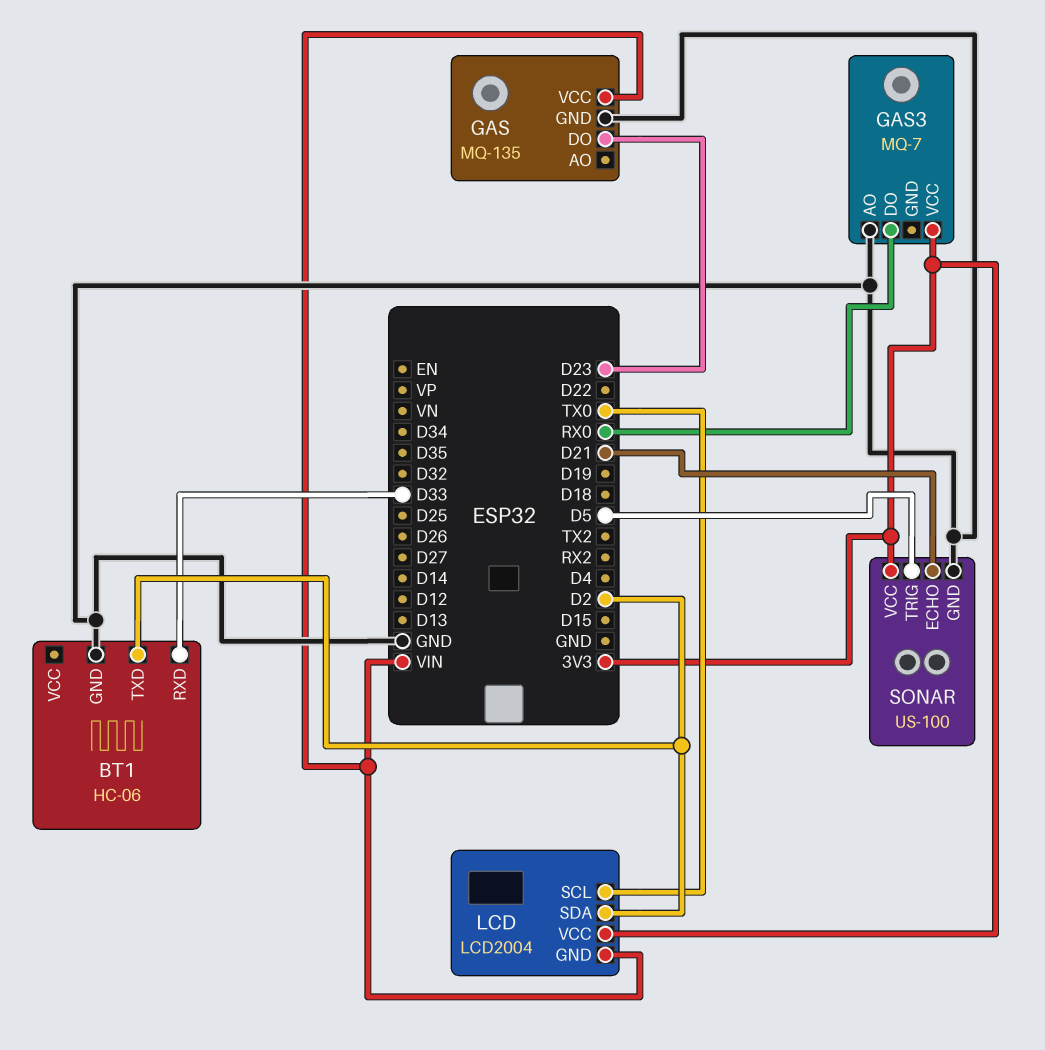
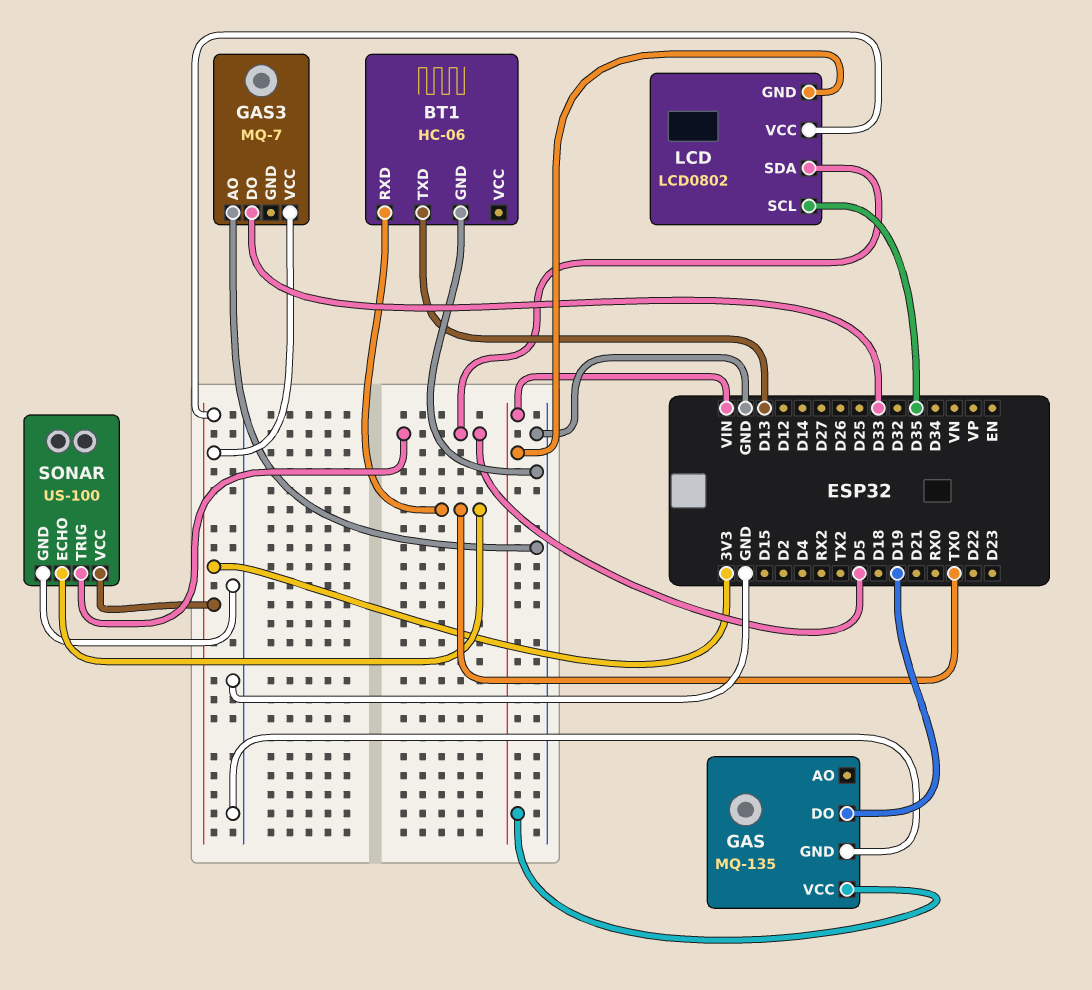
BT1 pin RXD: D33 -> TX0
BT1 pin TXD: D2 -> D13
GAS pin DO: D23 -> D19
GAS3 pin DO: RX0 -> D33
LCD: LCD2004 -> LCD0802
LCD pin SCL: TX0 -> D35
LCD pin SDA: D2 -> D5
SONAR pin ECHO: D21 -> TX0

